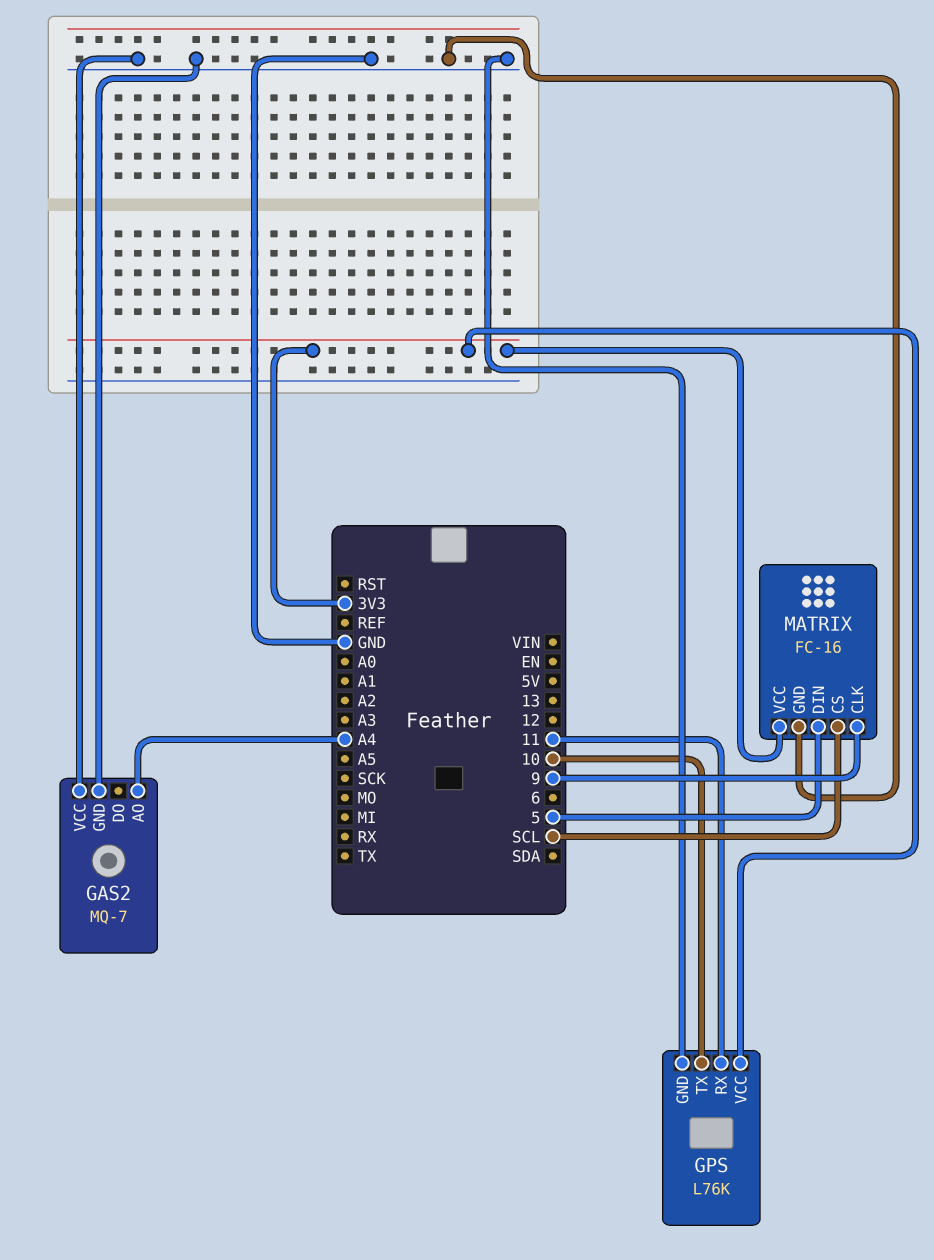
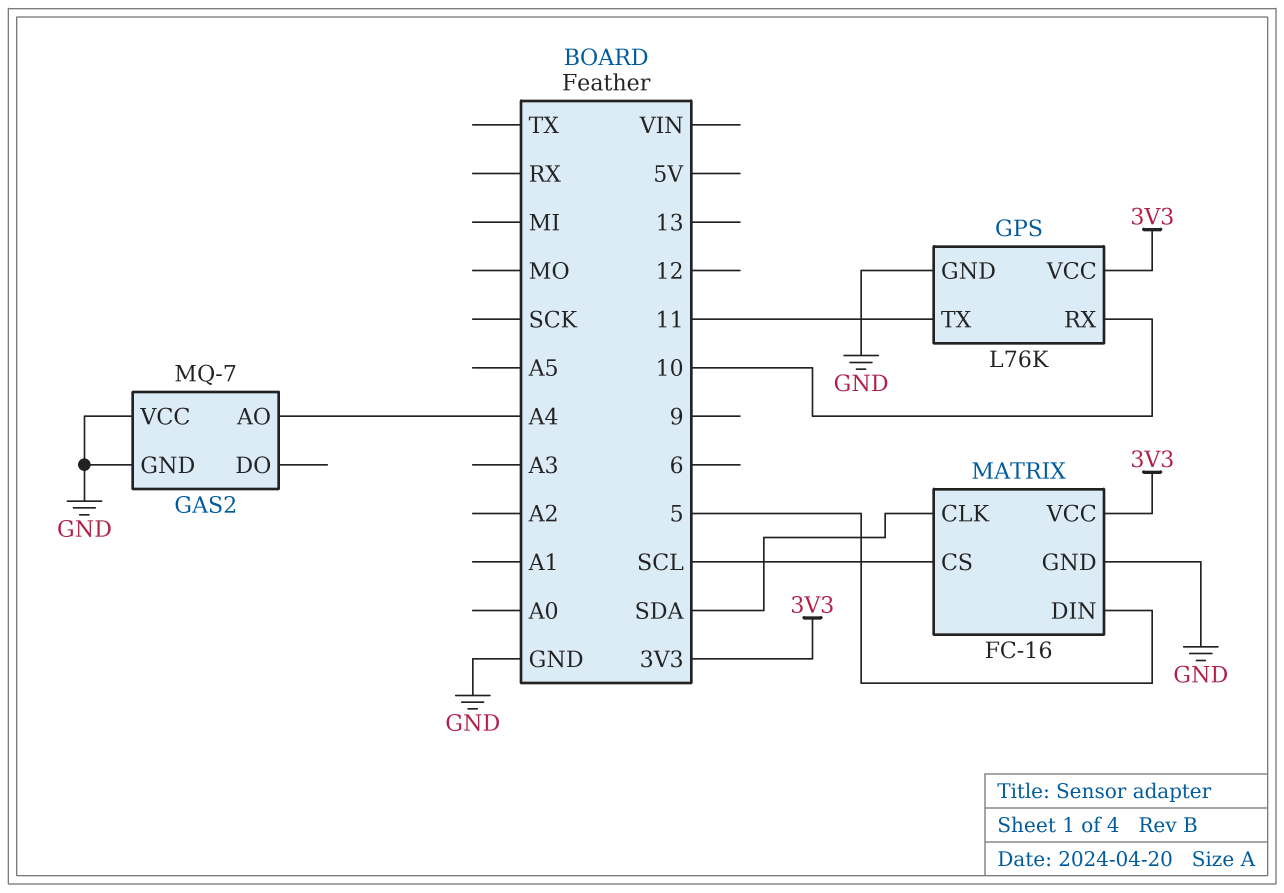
GPS pin RX: 11 -> 10
GPS pin TX: 10 -> 11
MATRIX pin CLK: 9 -> SDA

